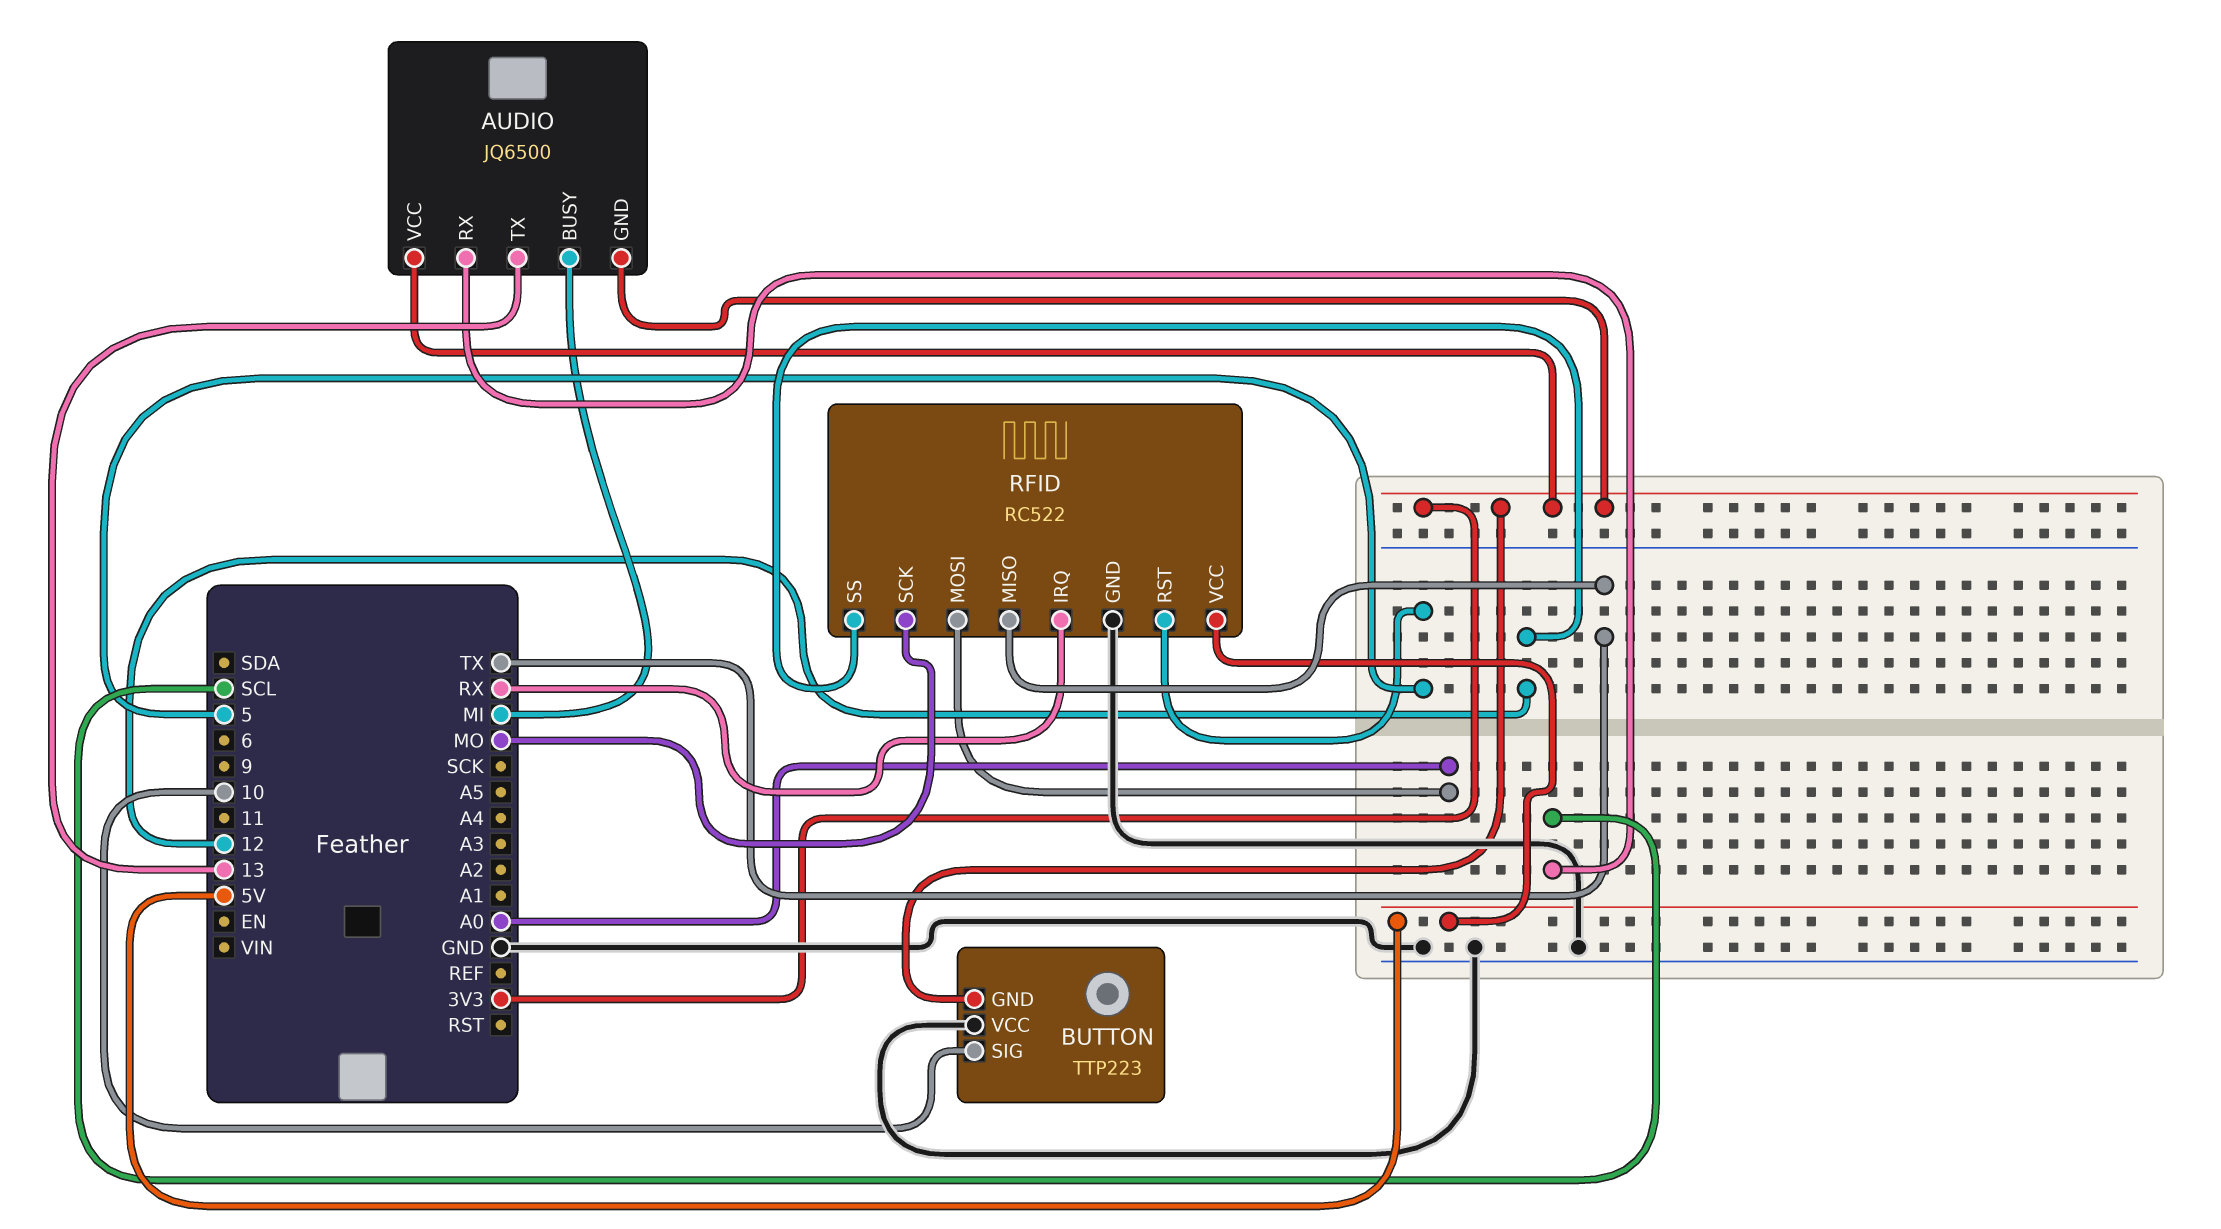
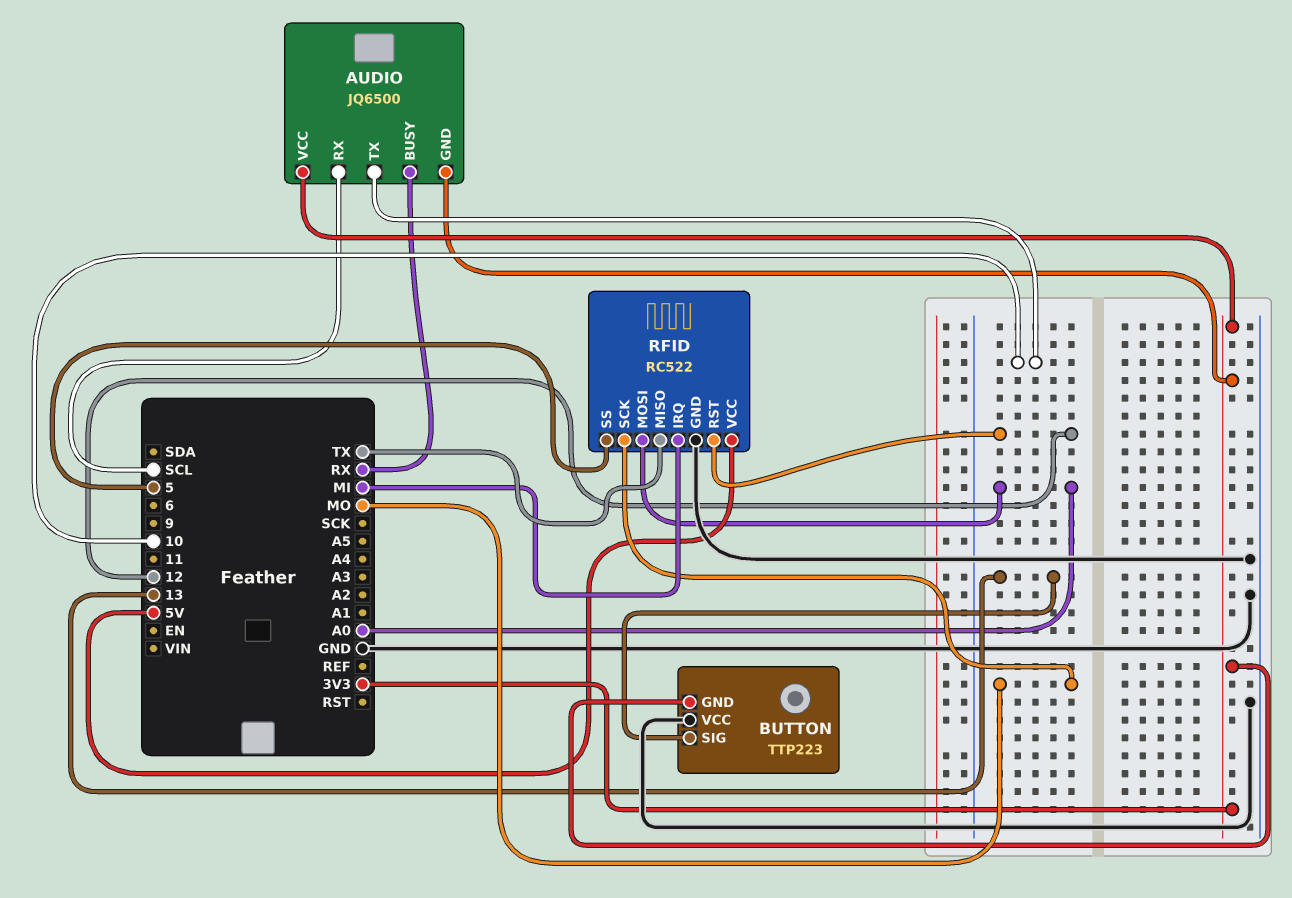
AUDIO pin BUSY: MI -> RX
AUDIO pin TX: 13 -> 10
BUTTON pin SIG: 10 -> 13
RFID pin IRQ: RX -> MI
RFID pin RST: 5 -> 12
RFID pin SS: 12 -> 5

